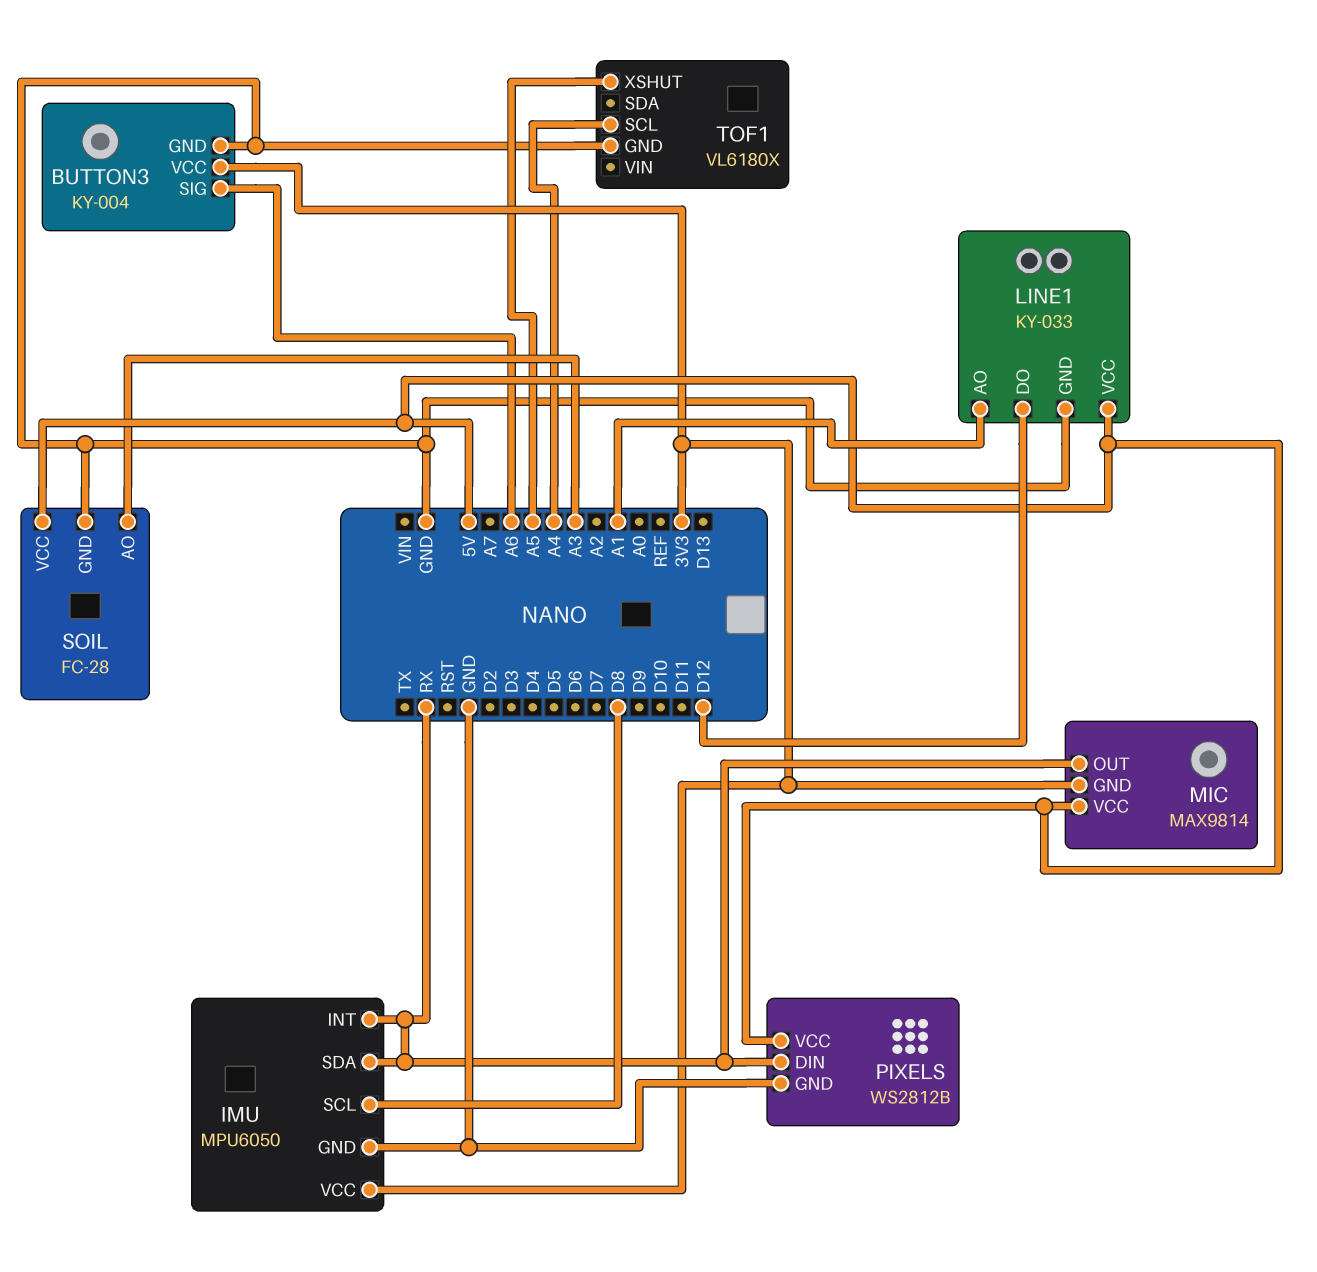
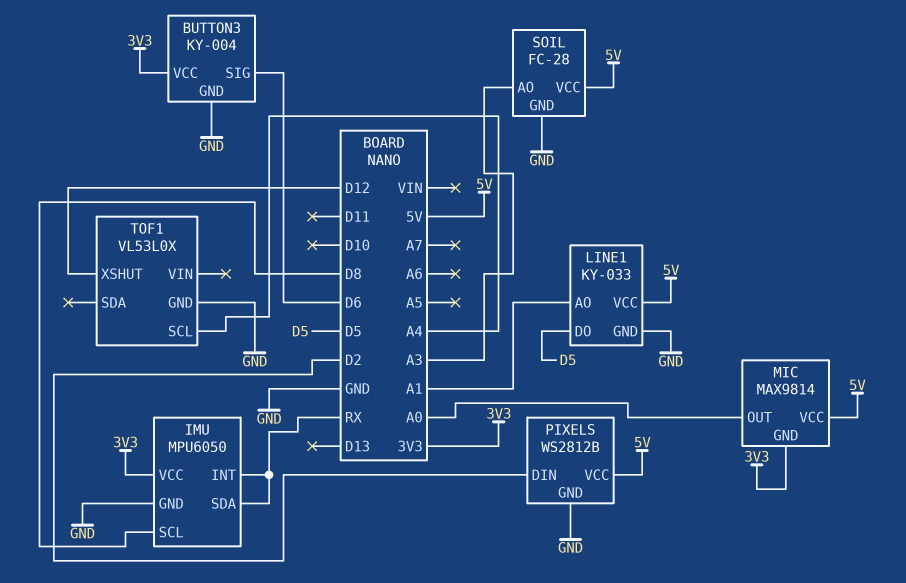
BUTTON3 pin SIG: A6 -> D6
LINE1 pin DO: D12 -> D5
MIC pin OUT: RX -> A0
PIXELS pin DIN: RX -> D2
TOF1: VL6180X -> VL53L0X
TOF1 pin XSHUT: A5 -> D12

